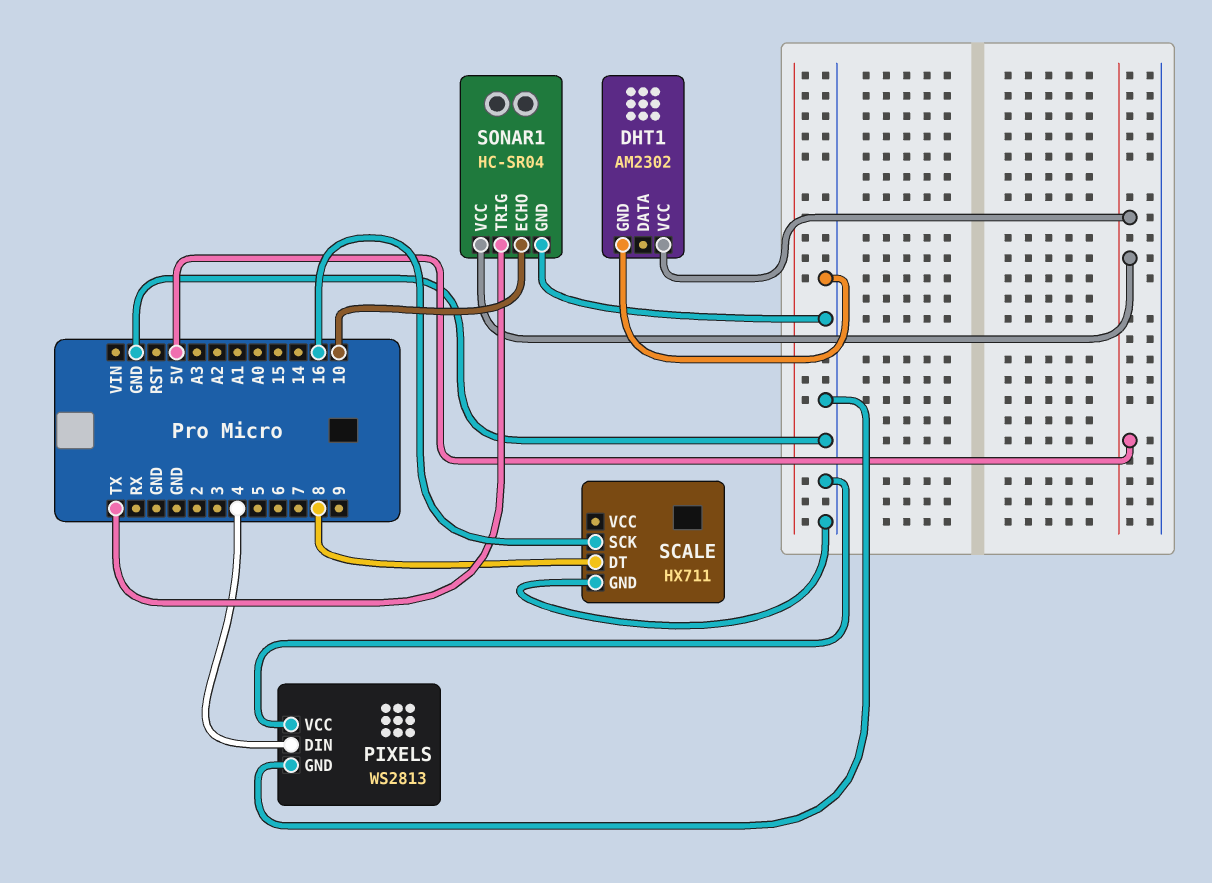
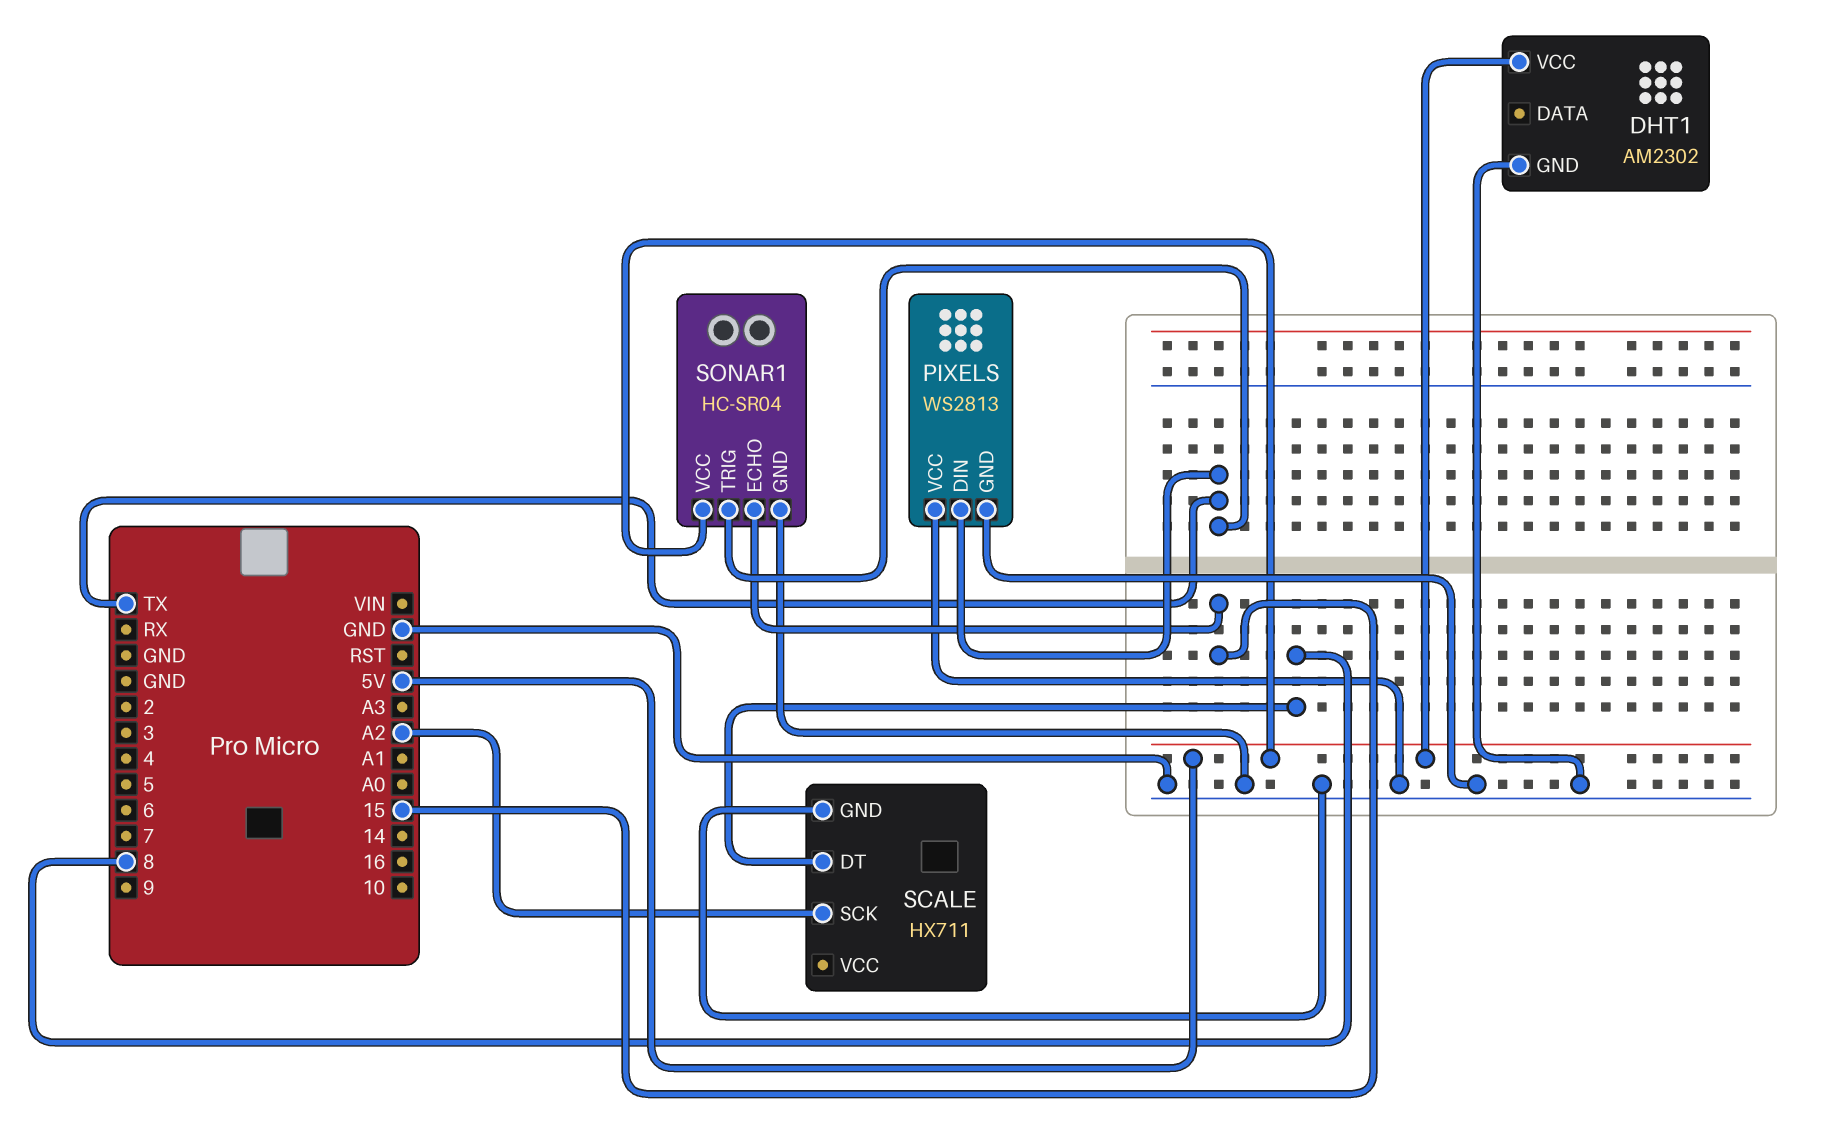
PIXELS pin DIN: 4 -> TX
SCALE pin SCK: 16 -> A2
SONAR1 pin ECHO: 10 -> 15

